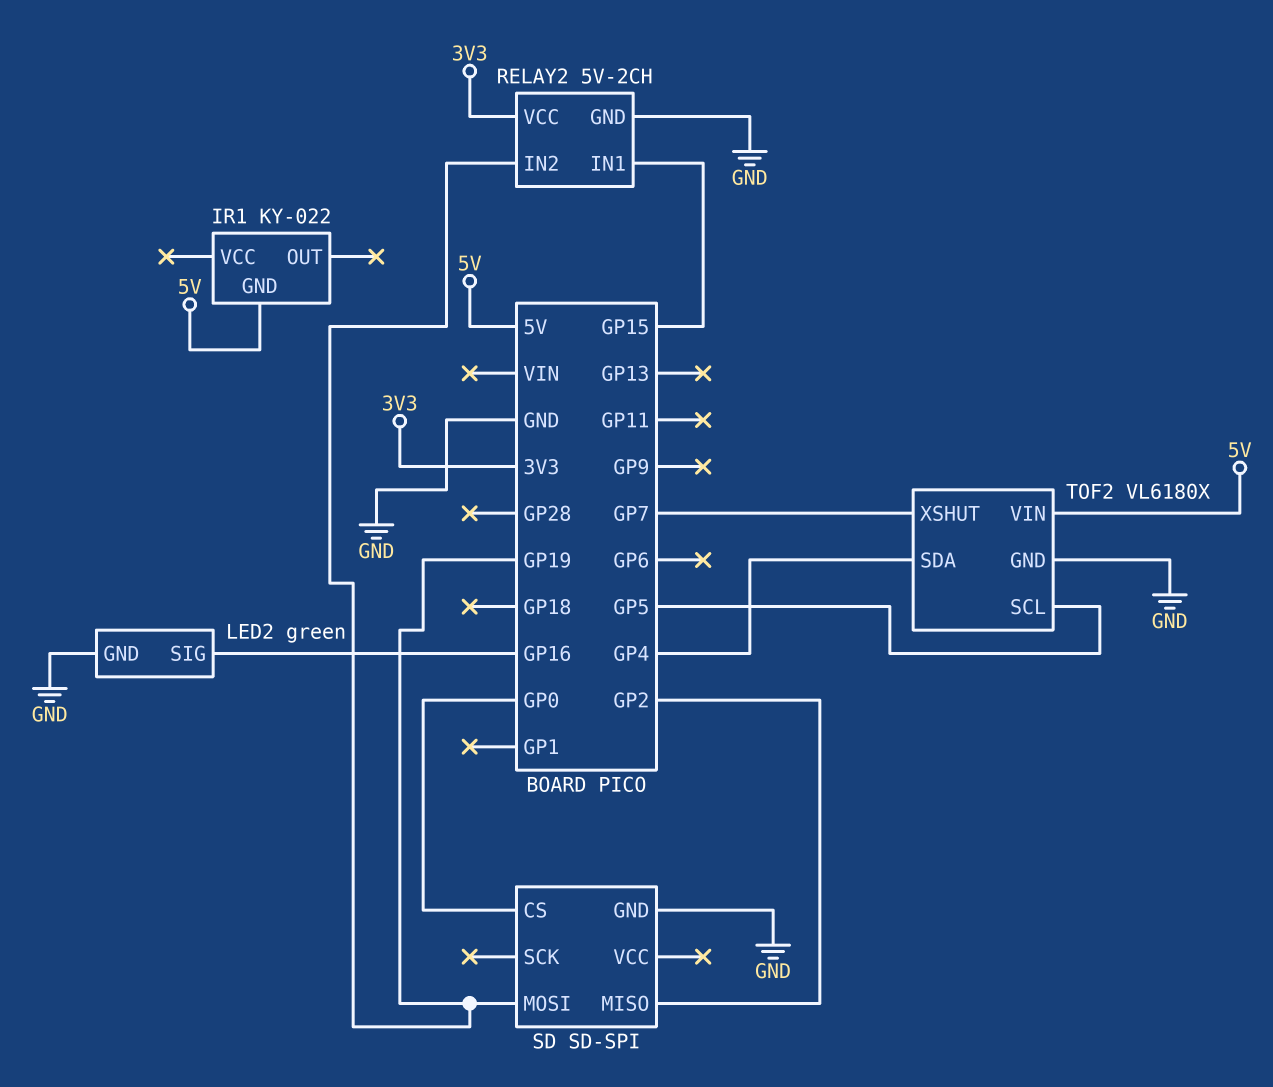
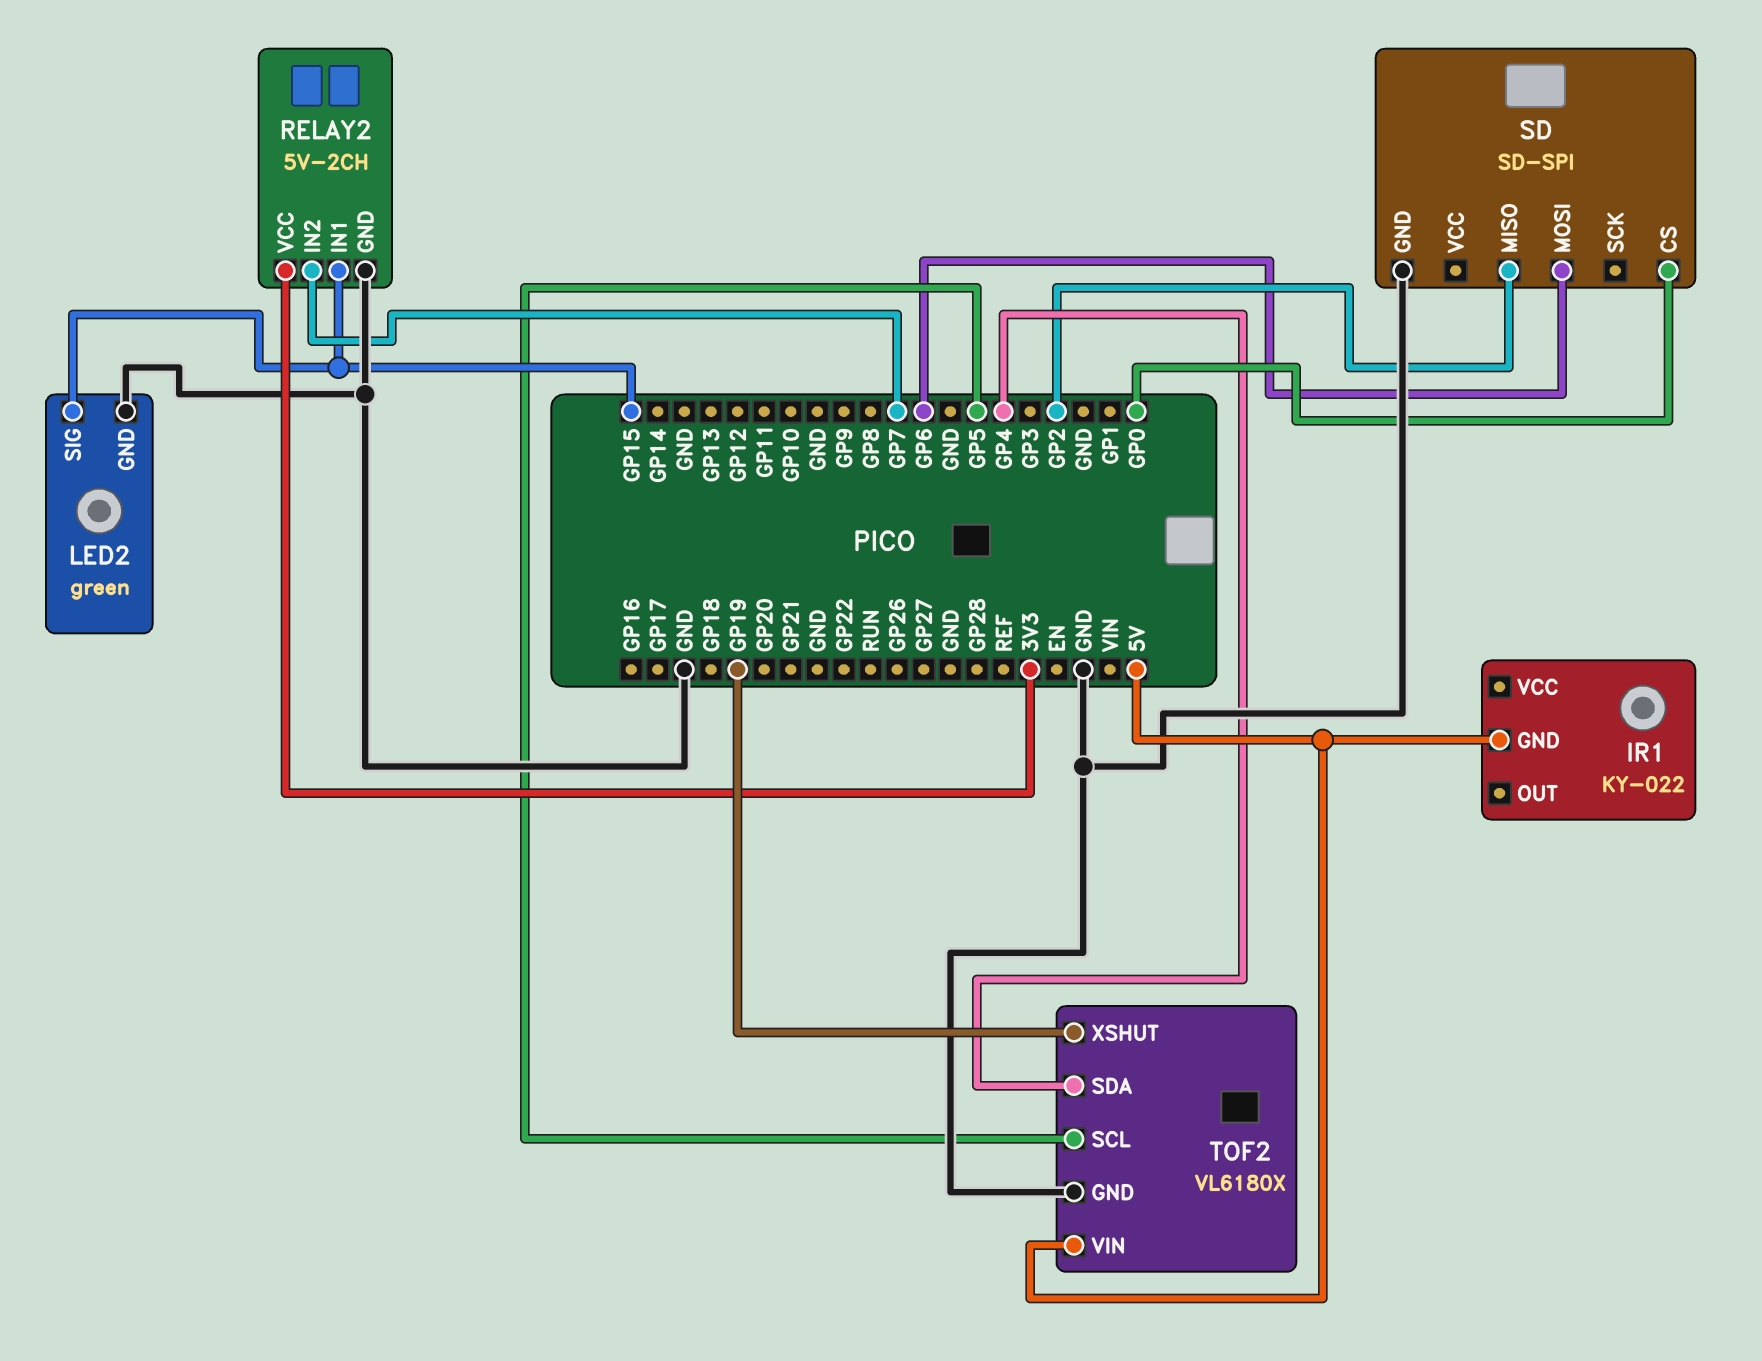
LED2 pin SIG: GP16 -> GP15
RELAY2 pin IN2: GP19 -> GP7
SD pin MOSI: GP19 -> GP6
TOF2 pin XSHUT: GP7 -> GP19

